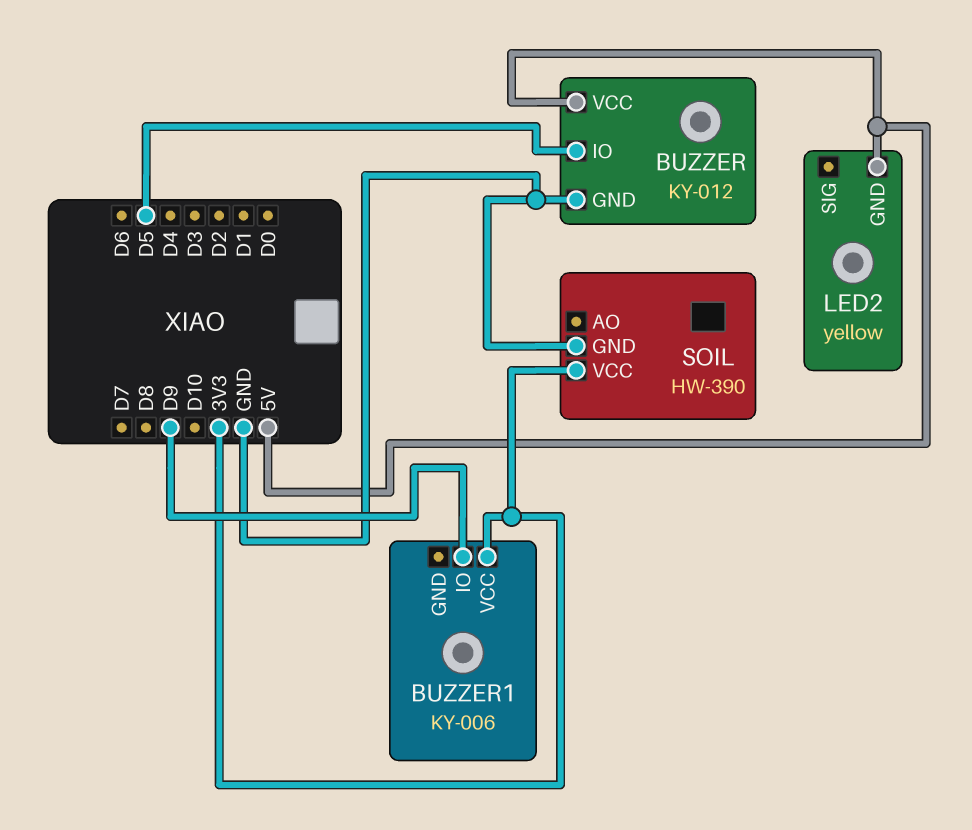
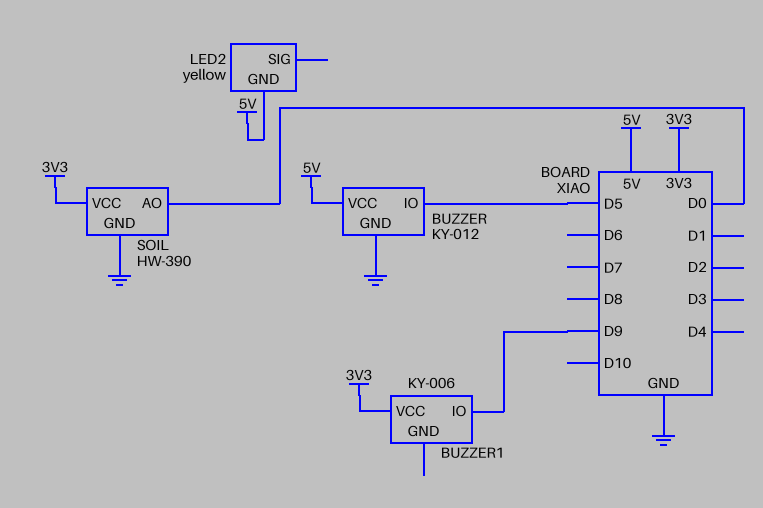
SOIL pin AO: none -> D0

